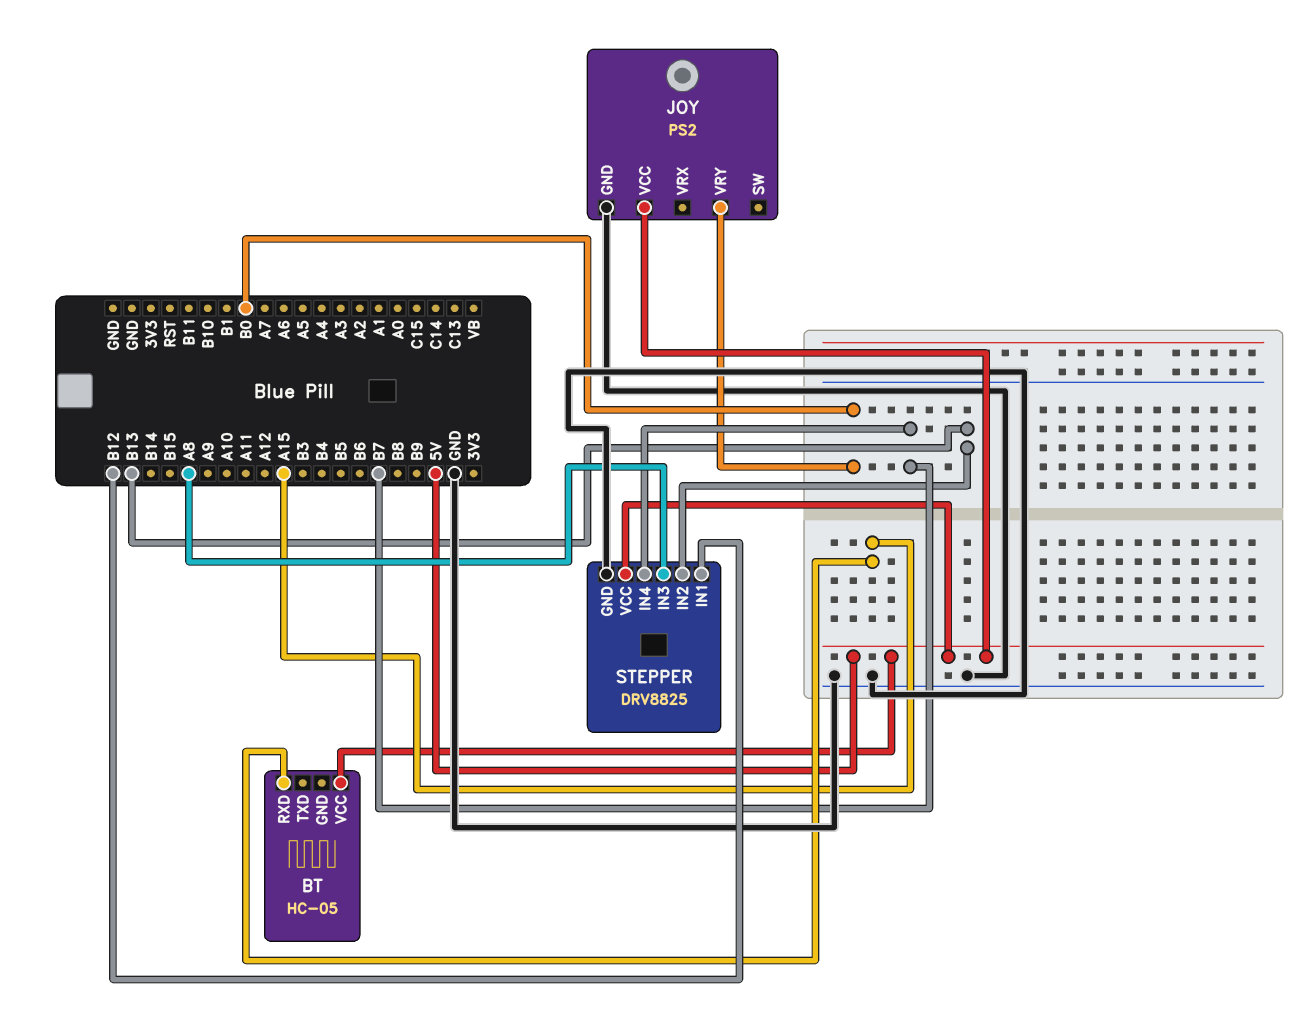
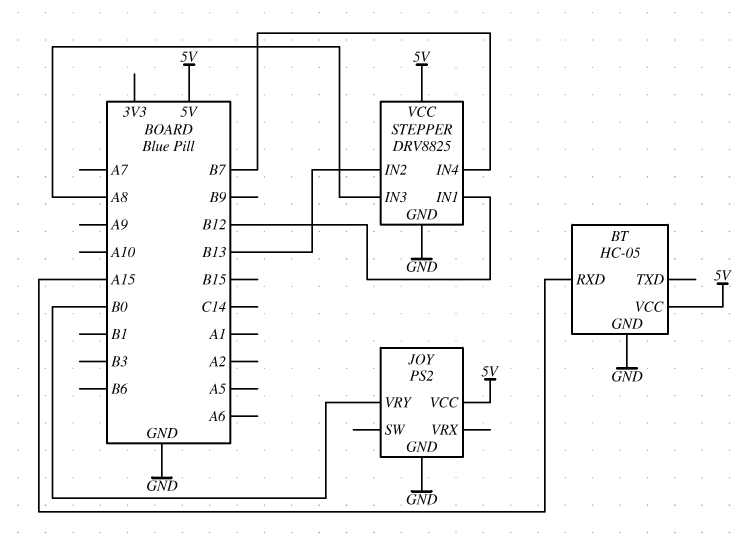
BT pin GND: none -> GND

